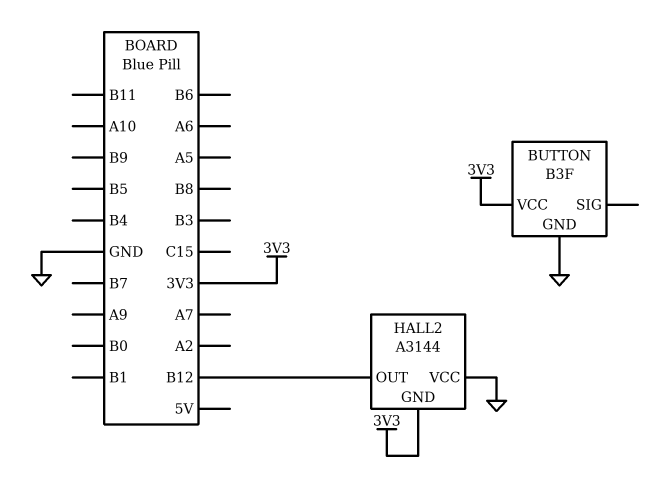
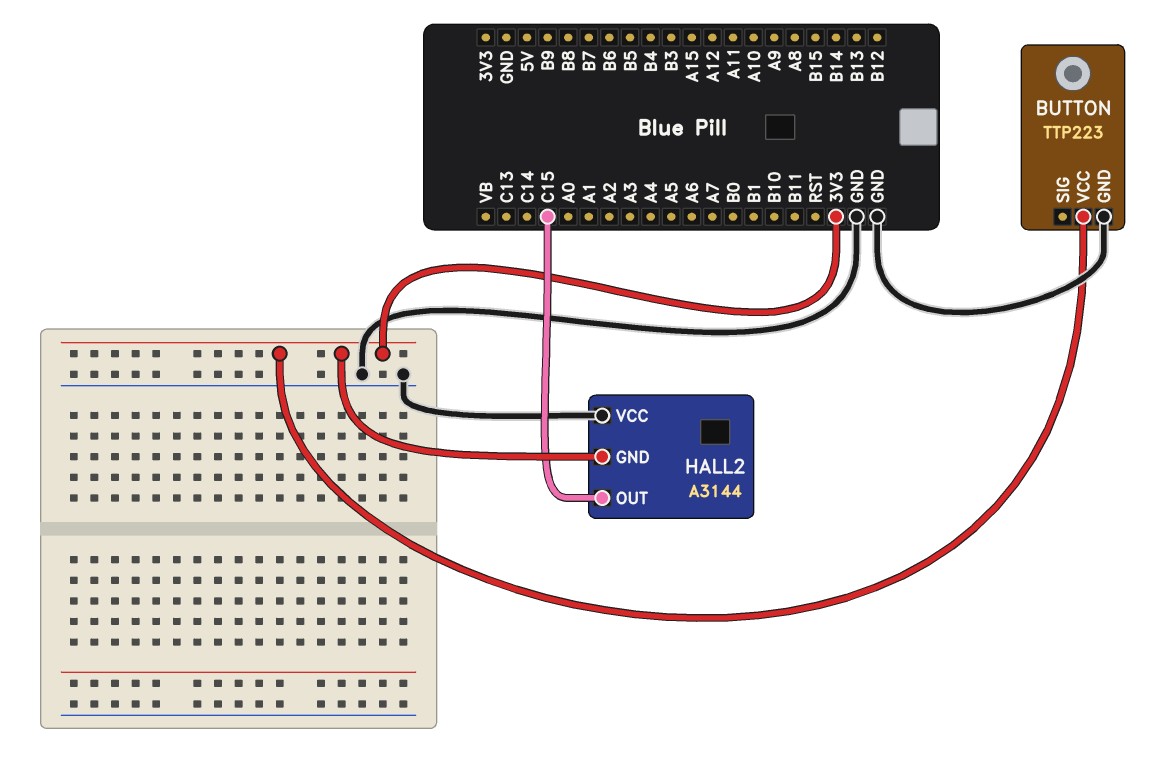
BUTTON: B3F -> TTP223
HALL2 pin OUT: B12 -> C15

